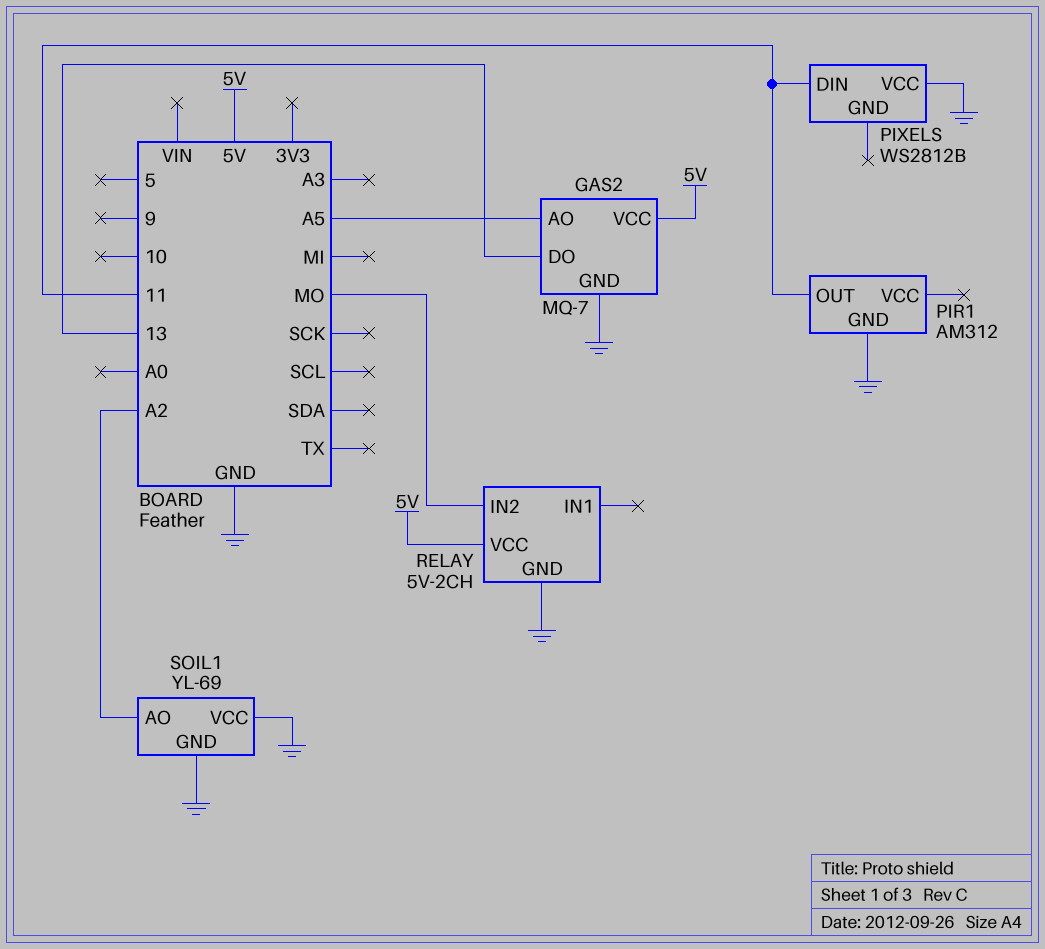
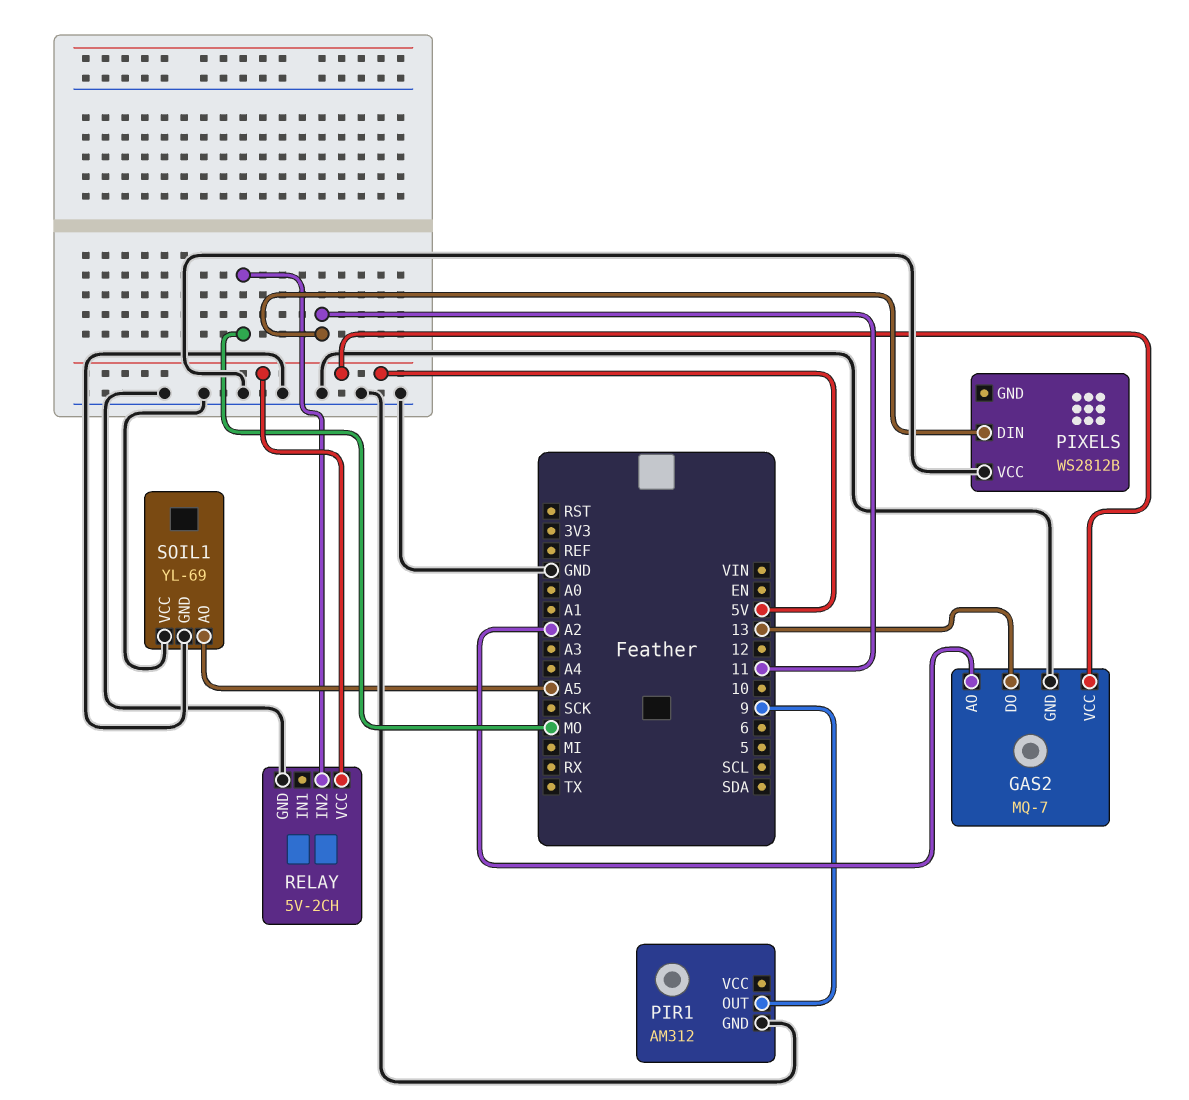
GAS2 pin AO: A5 -> A2
PIR1 pin OUT: 11 -> 9
SOIL1 pin AO: A2 -> A5

